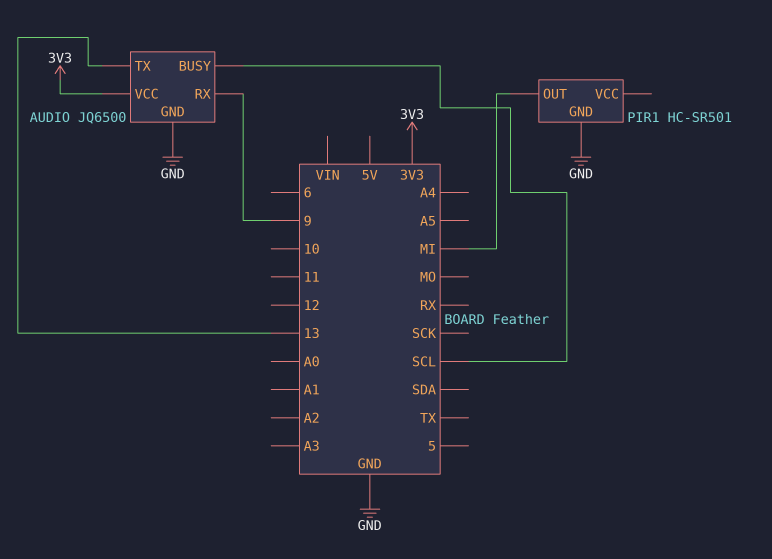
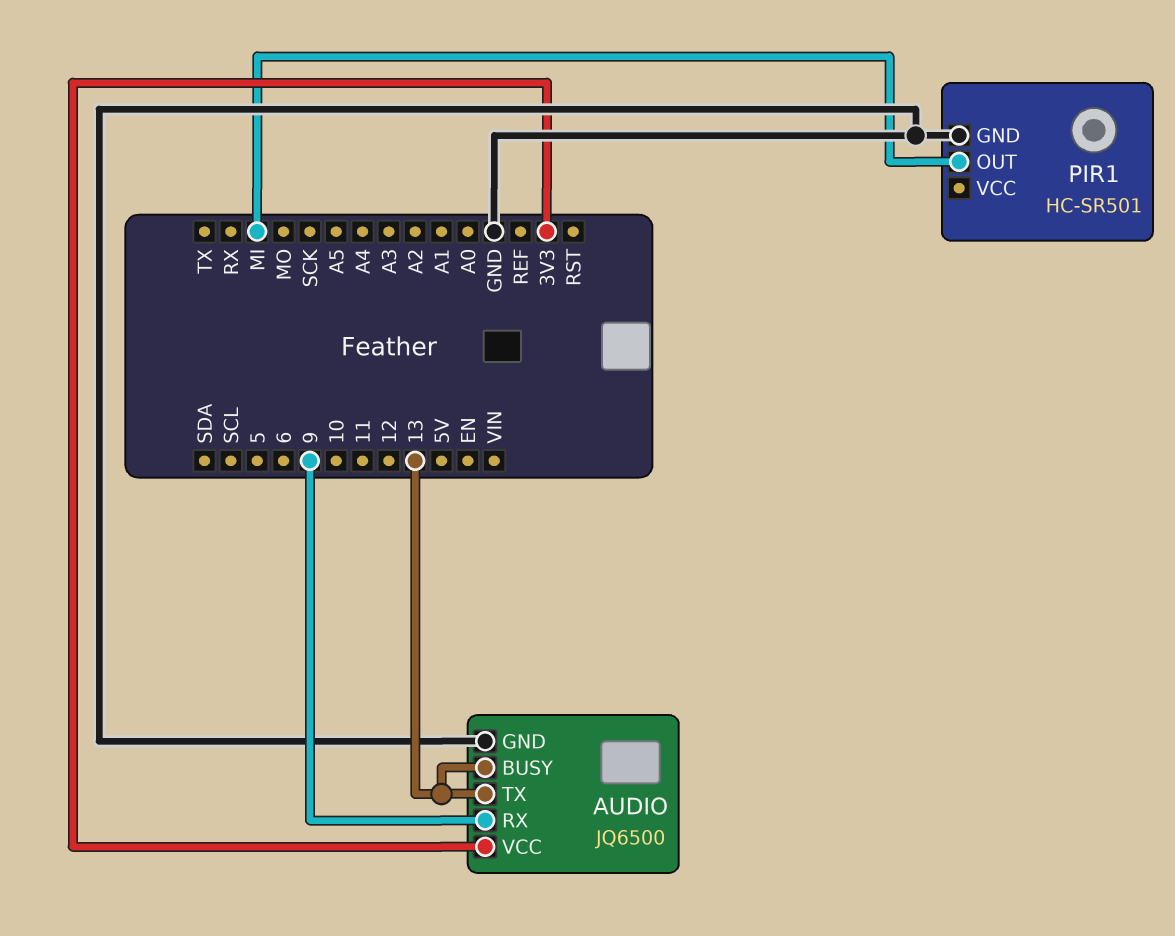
AUDIO pin BUSY: SCL -> 13

